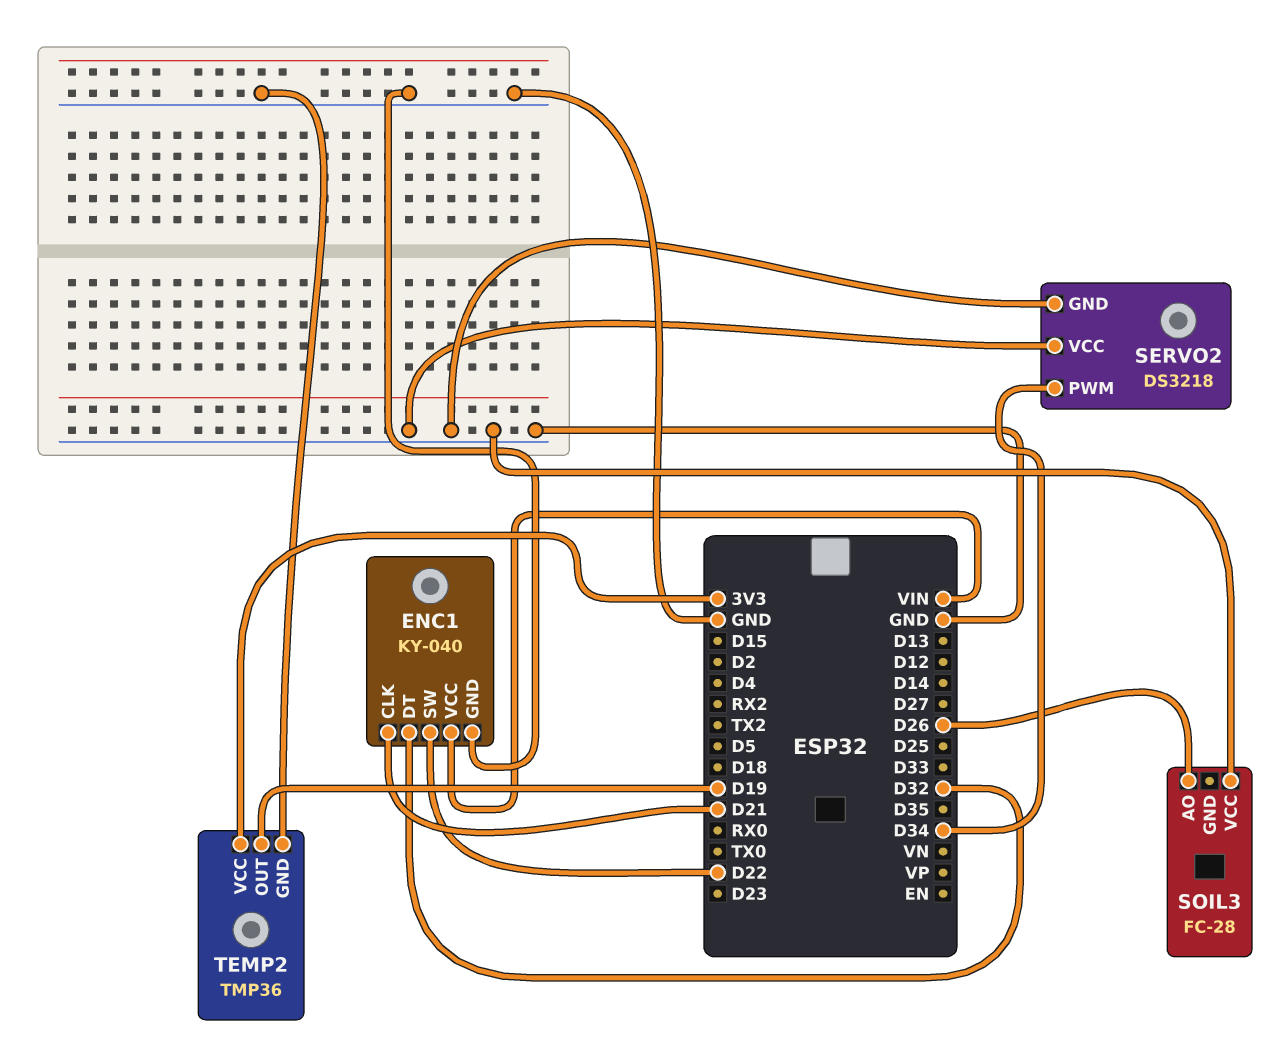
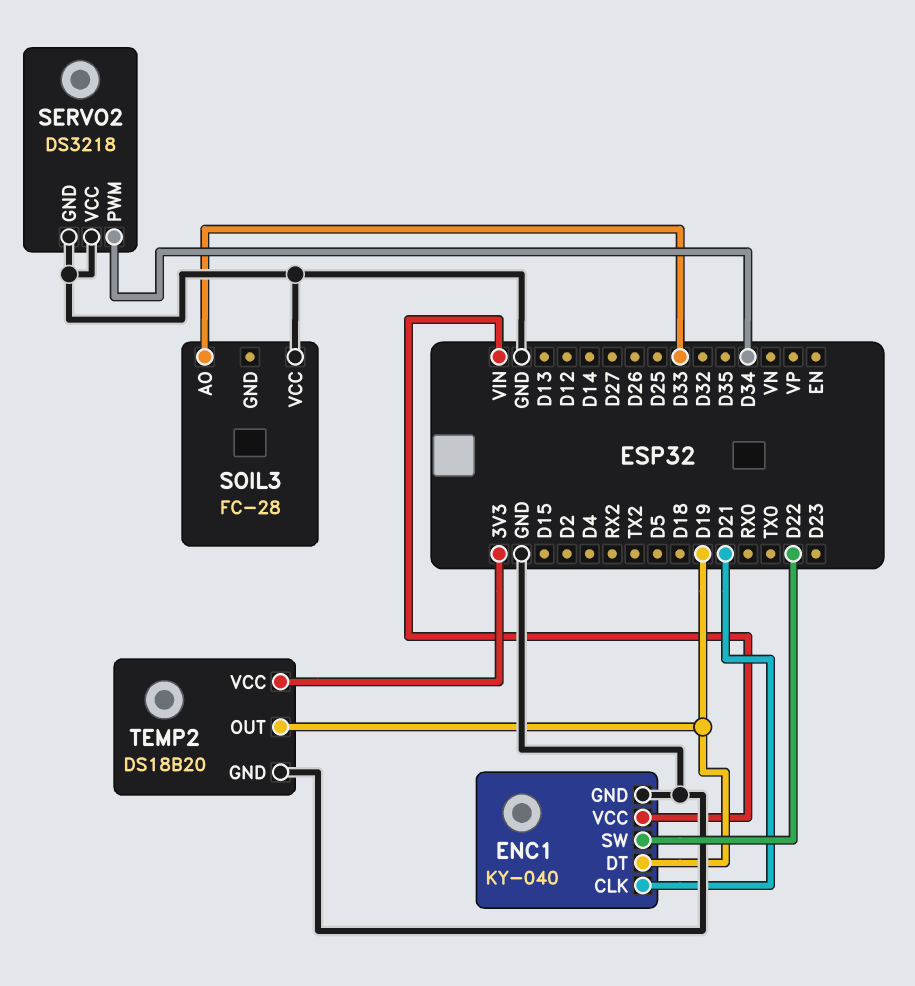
ENC1 pin DT: D32 -> D19
SOIL3 pin AO: D26 -> D33
TEMP2: TMP36 -> DS18B20

